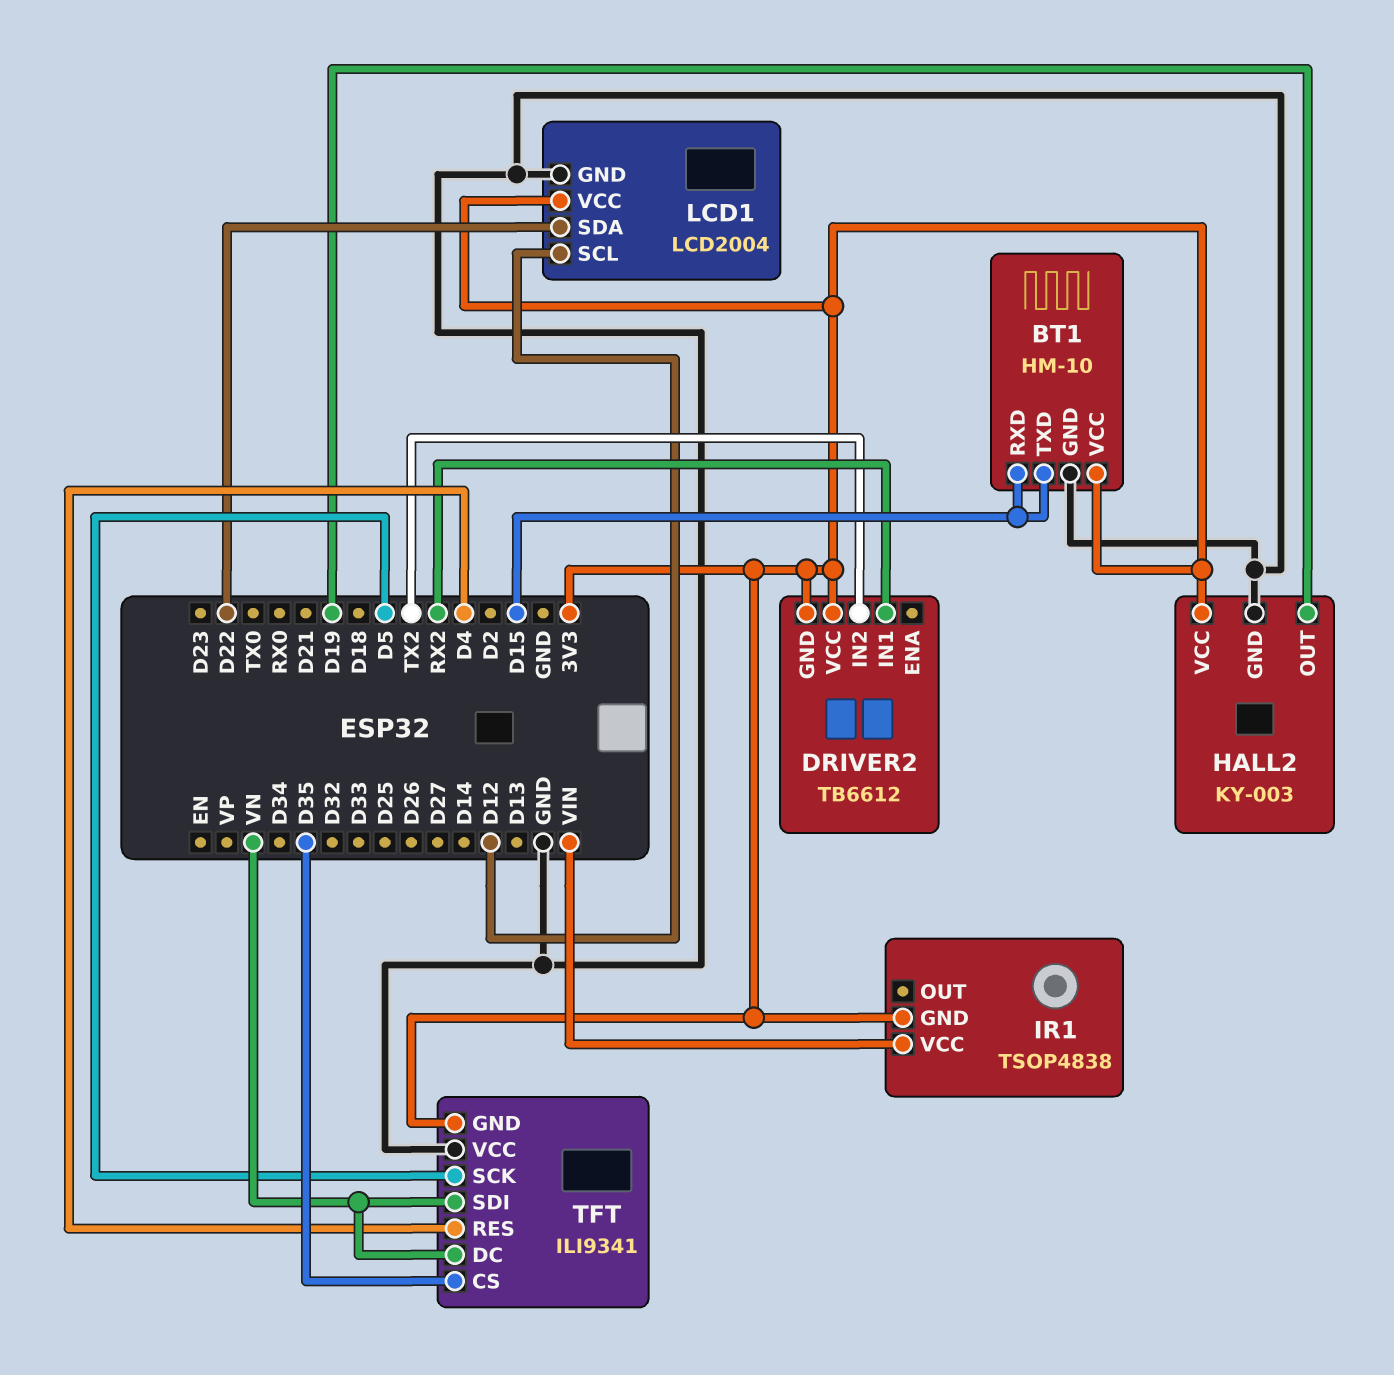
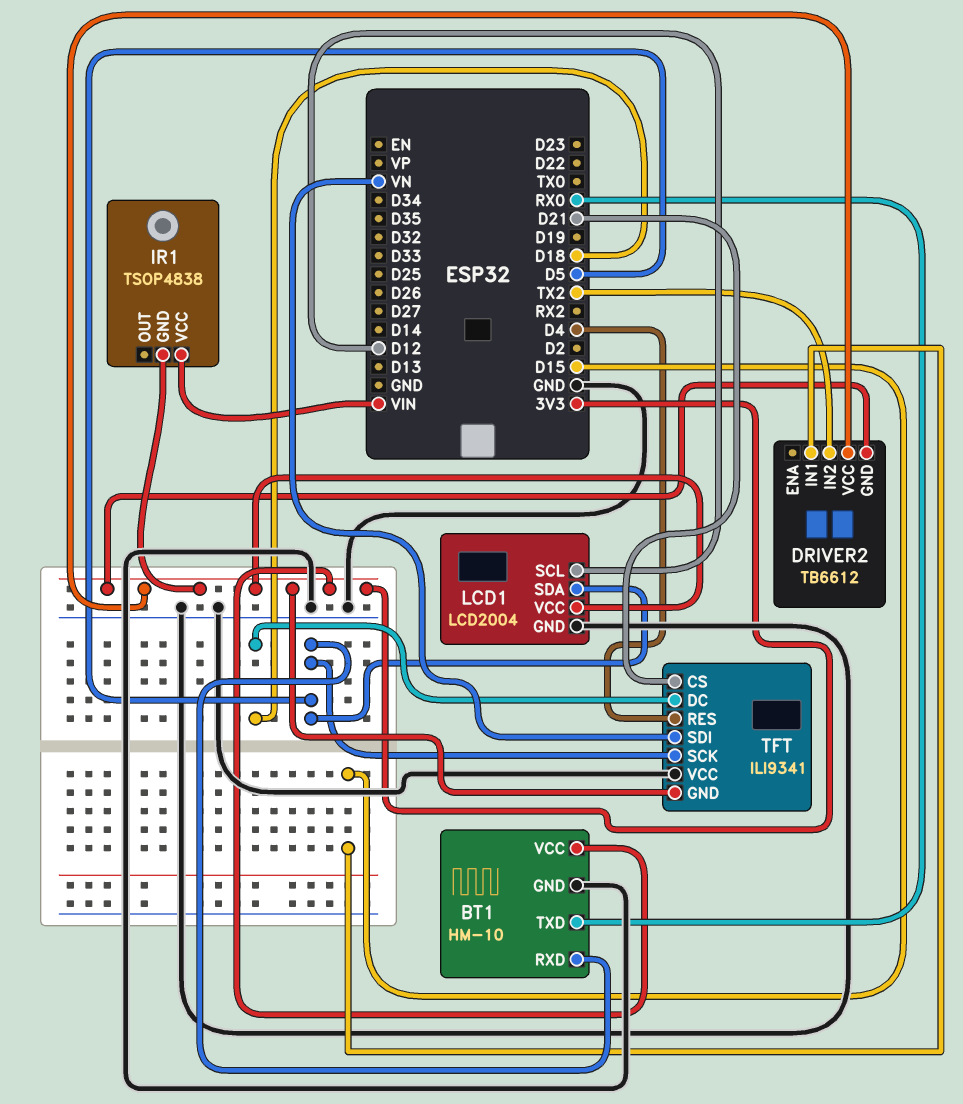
BT1 pin RXD: D15 -> D5
BT1 pin TXD: D15 -> RX0
DRIVER2 pin IN1: RX2 -> D15
HALL2: KY-003 -> none
HALL2 pin GND: GND -> none
HALL2 pin OUT: D19 -> none
HALL2 pin VCC: 3V3 -> none
LCD1 pin SDA: D22 -> D5
TFT pin CS: D35 -> D21
TFT pin DC: VN -> D18

